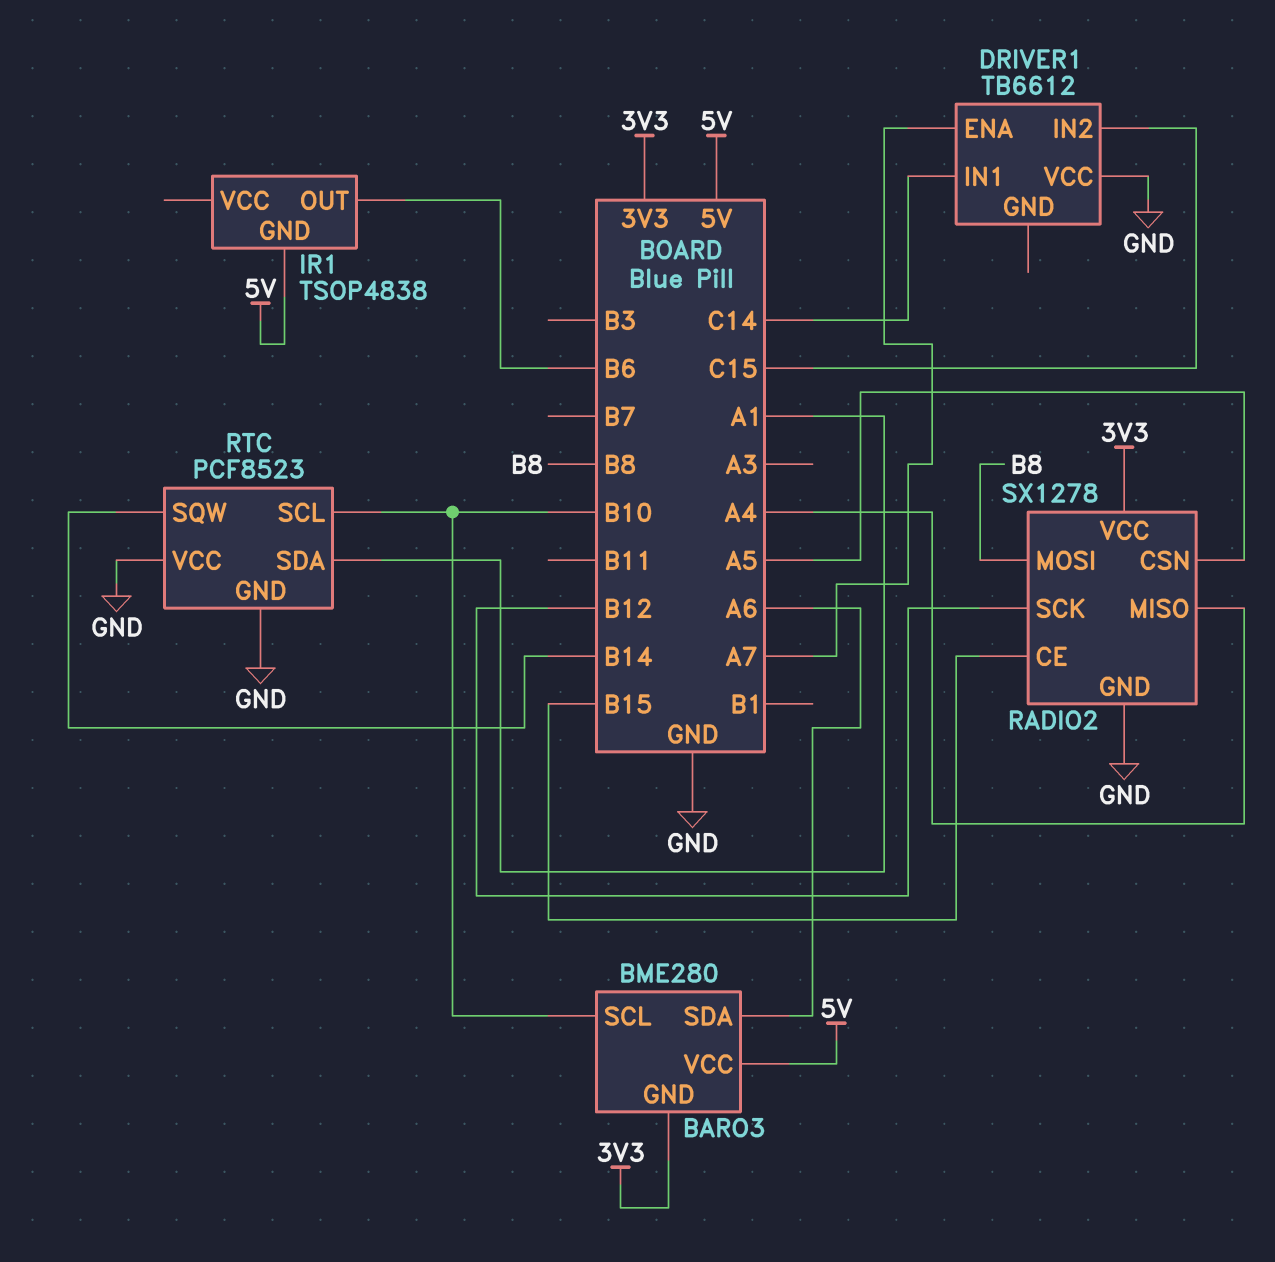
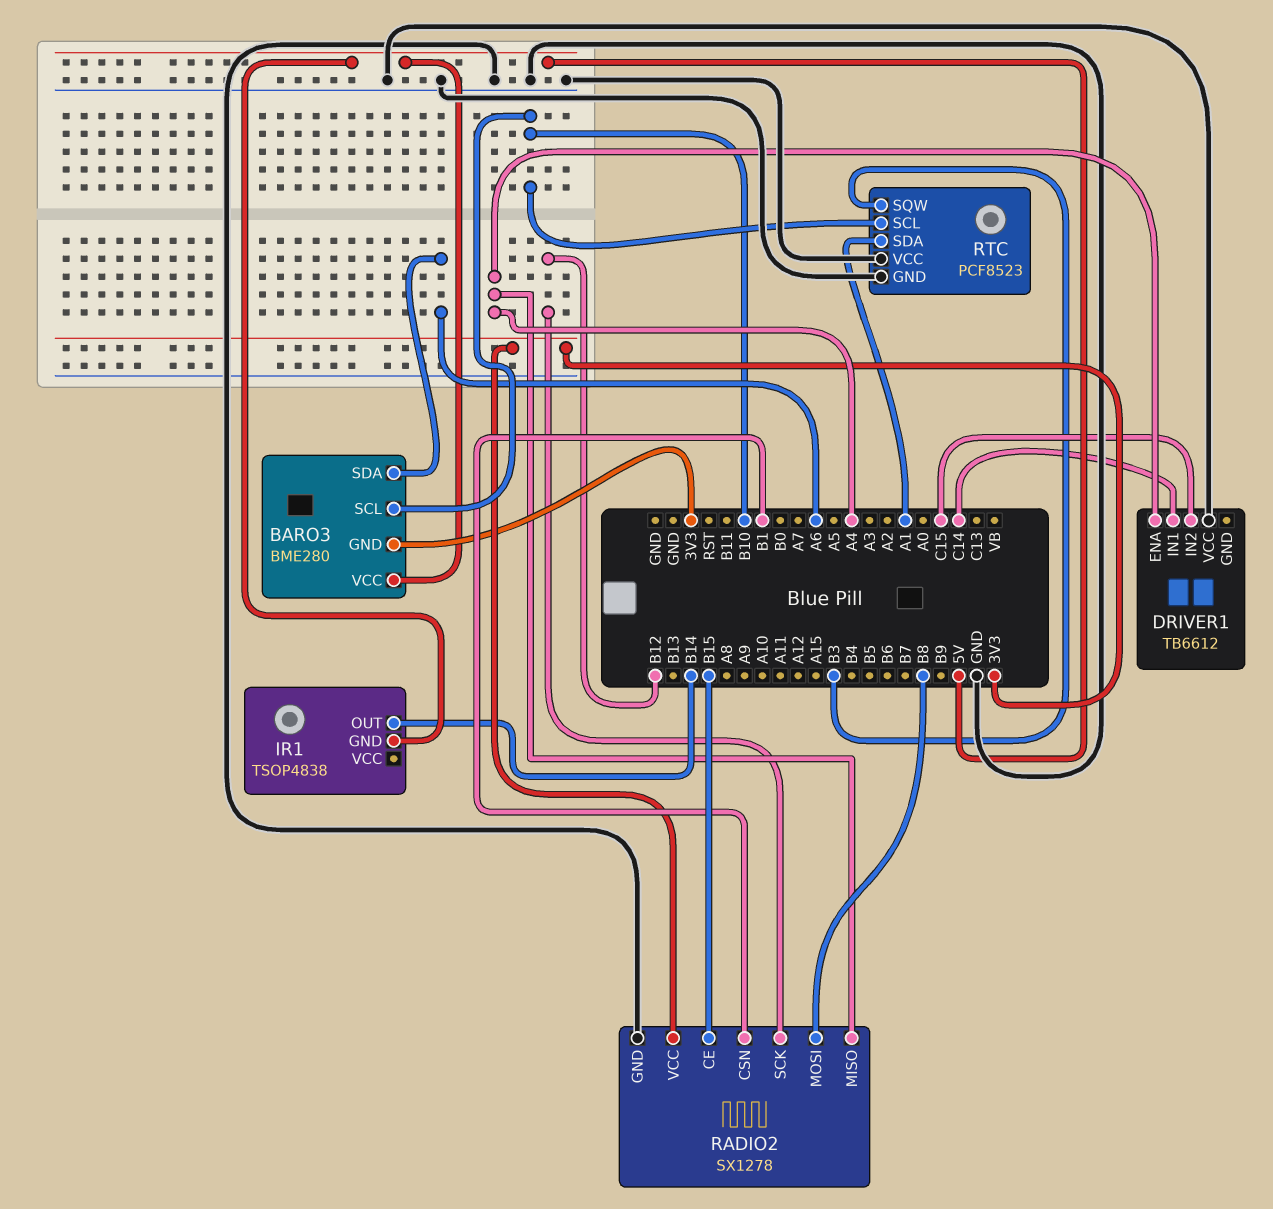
DRIVER1 pin ENA: A7 -> A4
IR1 pin OUT: B6 -> B14
RADIO2 pin CSN: A5 -> B1
RTC pin SQW: B14 -> B3

